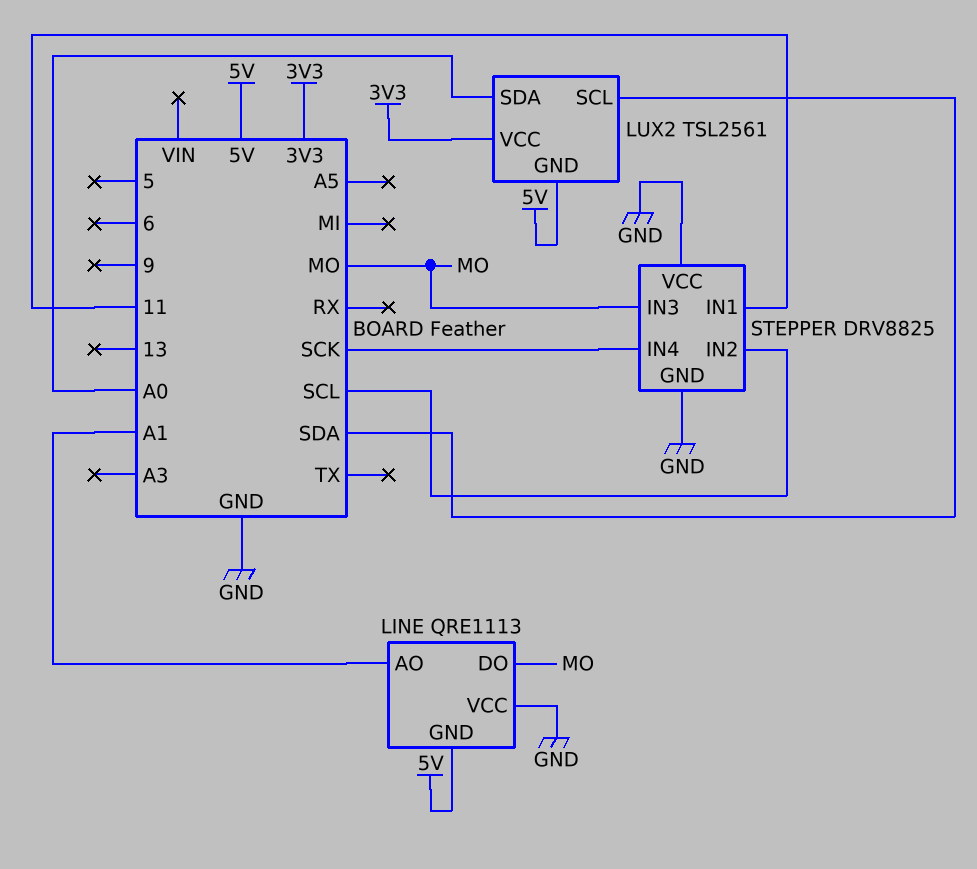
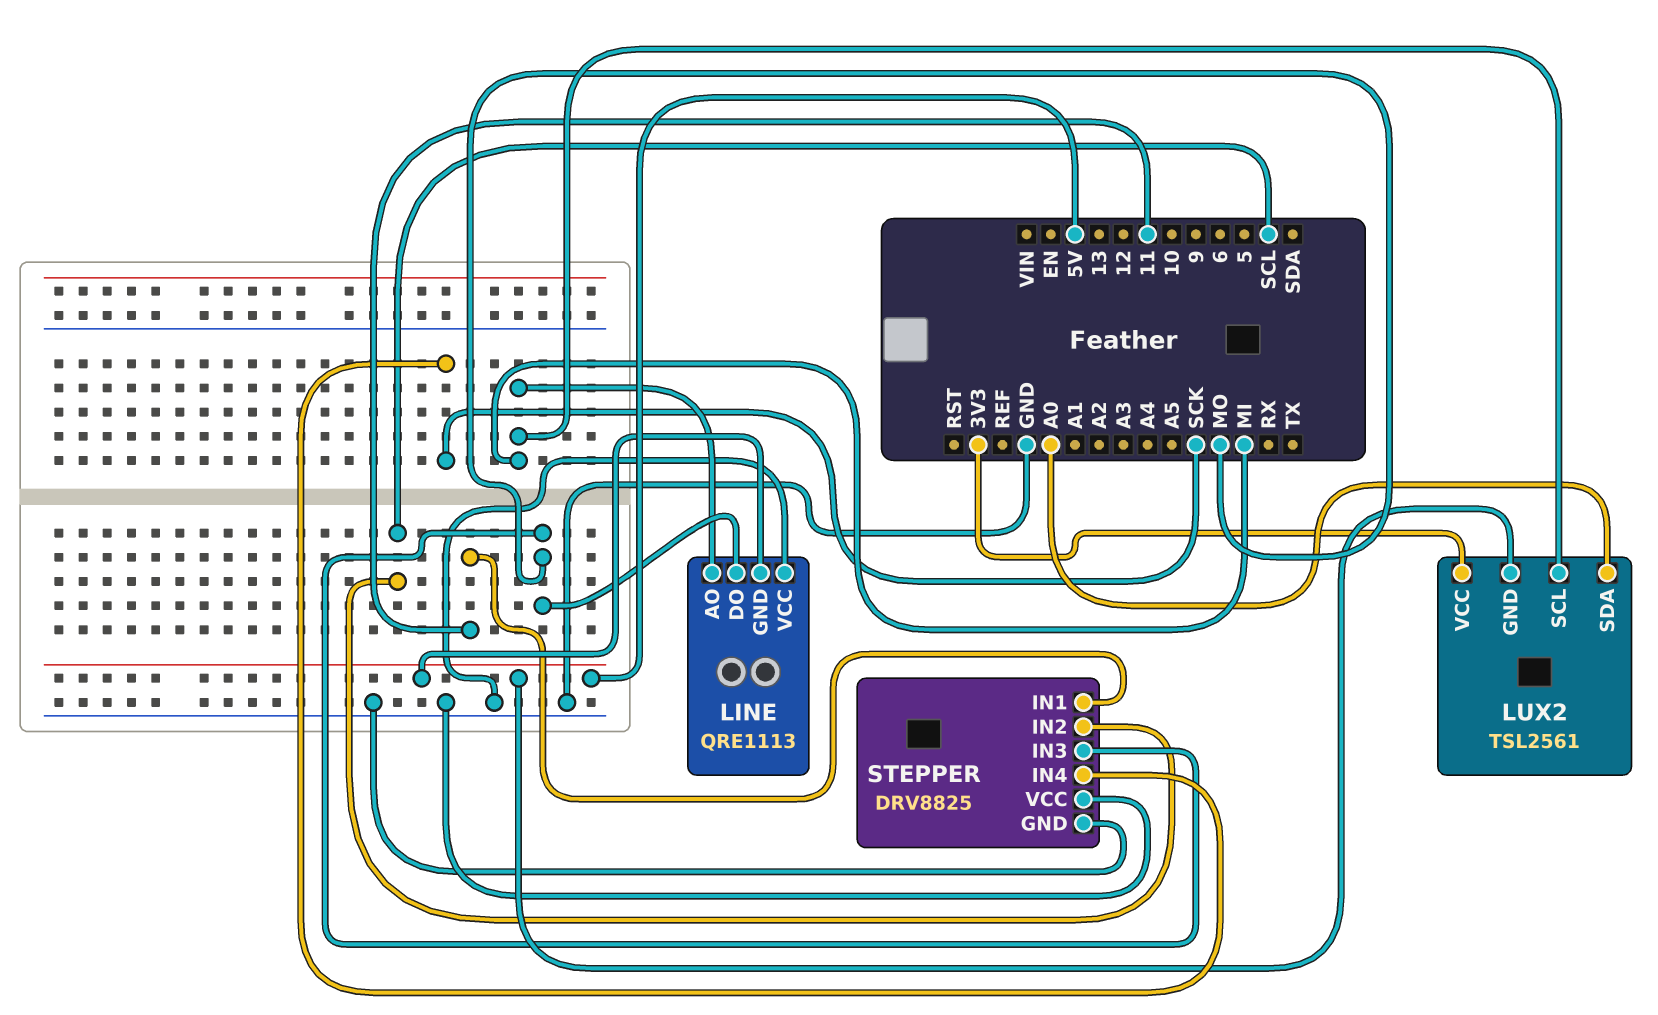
LINE pin AO: A1 -> MI
LUX2 pin SCL: SDA -> MI

